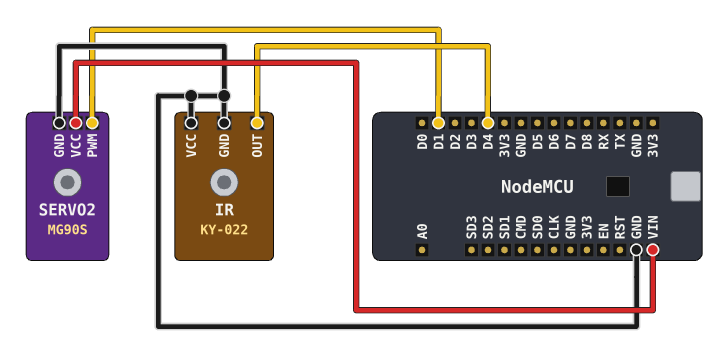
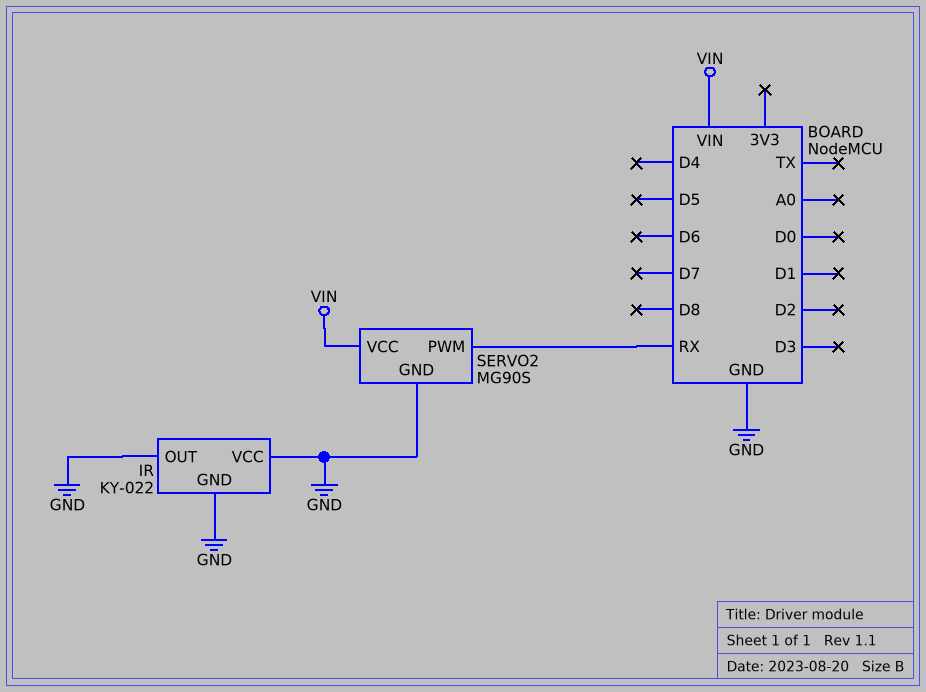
IR pin OUT: D4 -> GND
SERVO2 pin PWM: D1 -> RX

